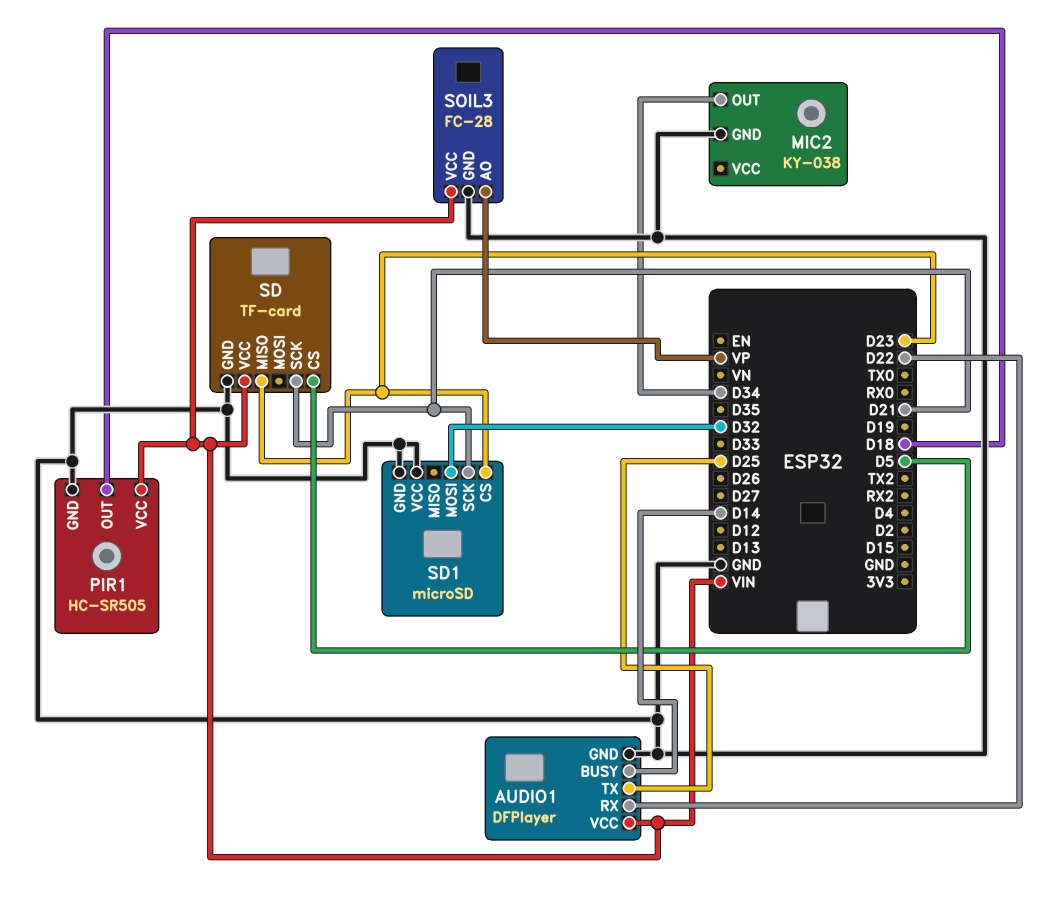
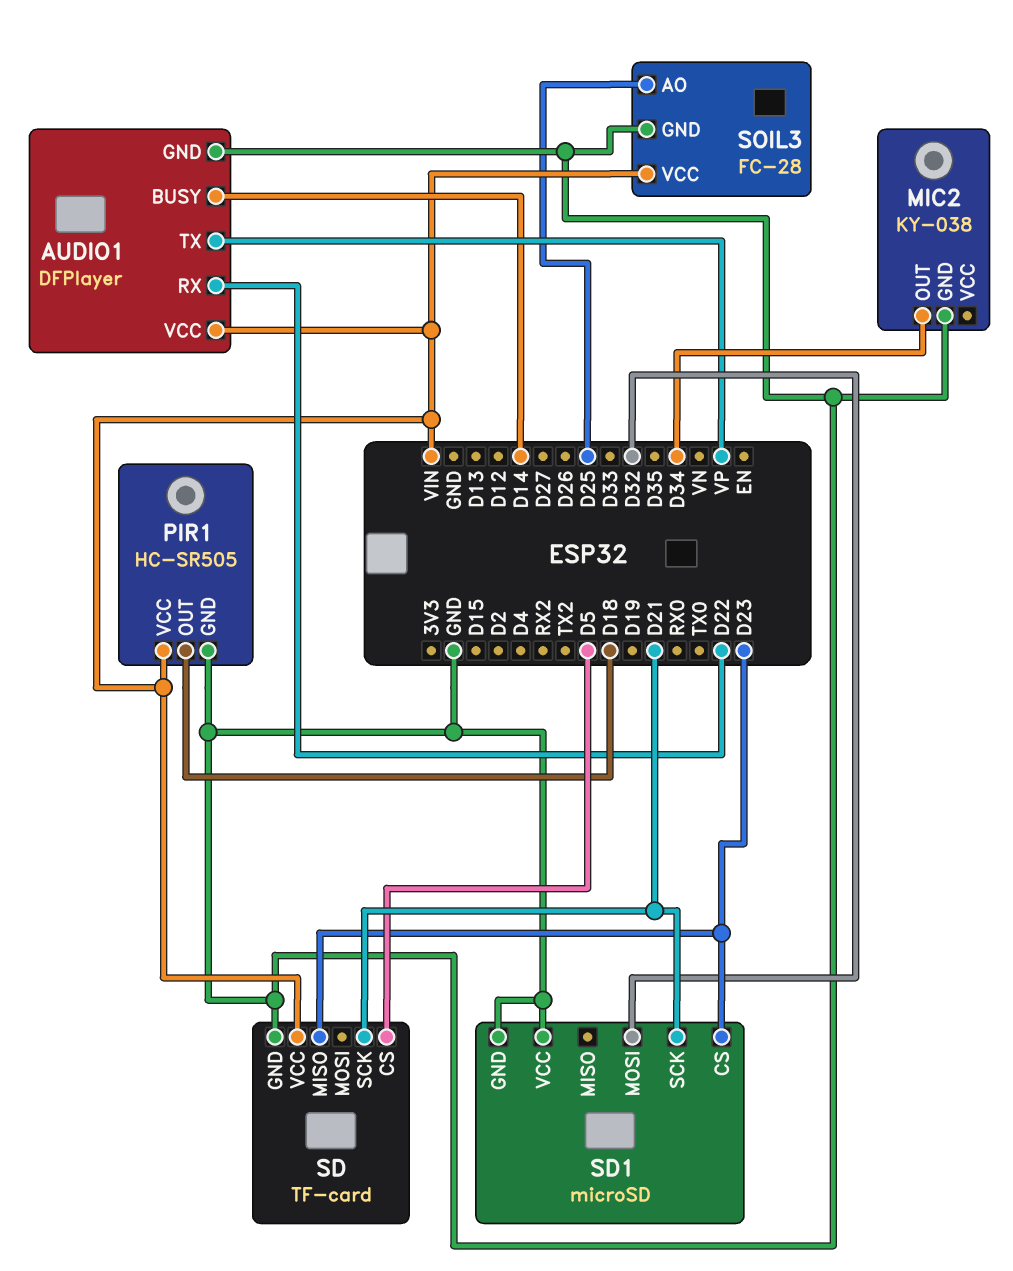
AUDIO1 pin TX: D25 -> VP
SOIL3 pin AO: VP -> D25

